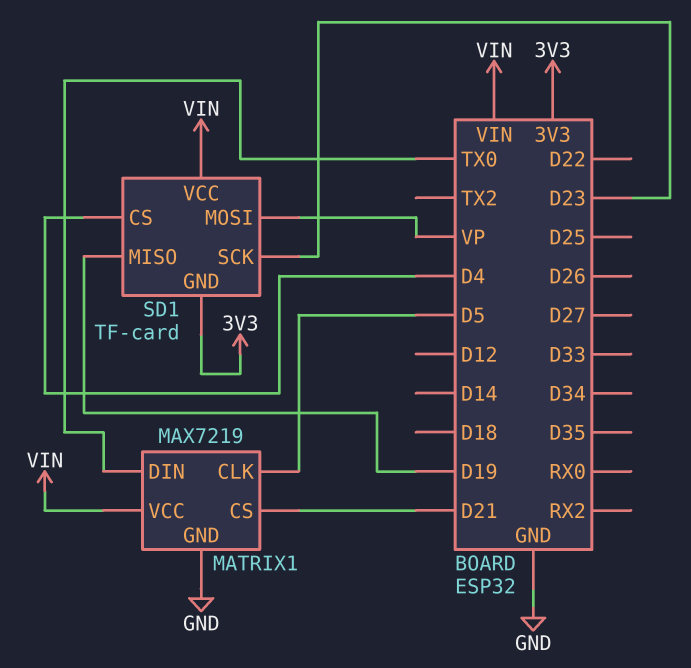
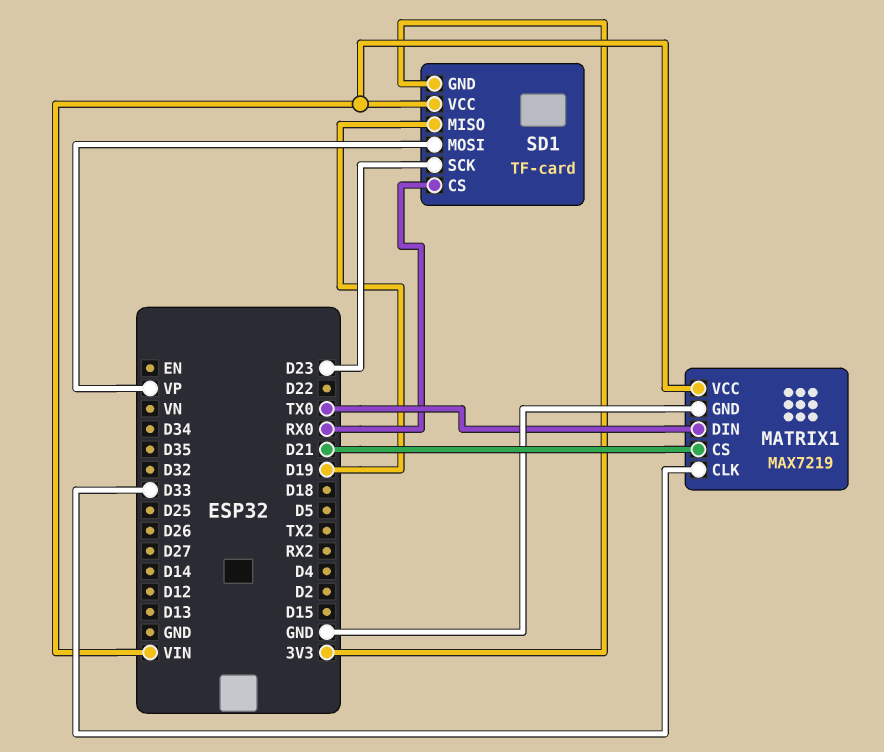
MATRIX1 pin CLK: D5 -> D33
SD1 pin CS: D4 -> RX0

